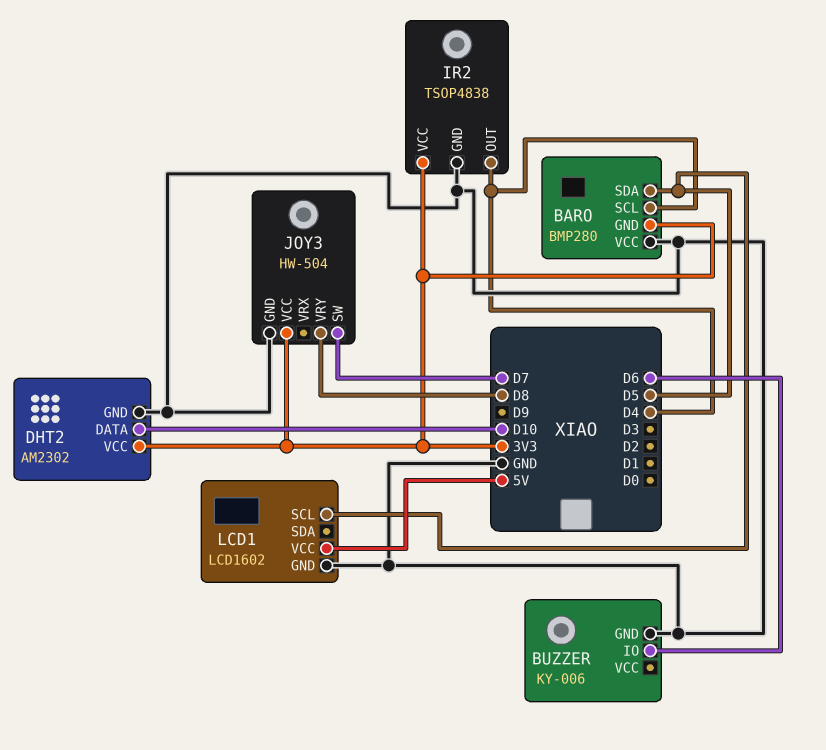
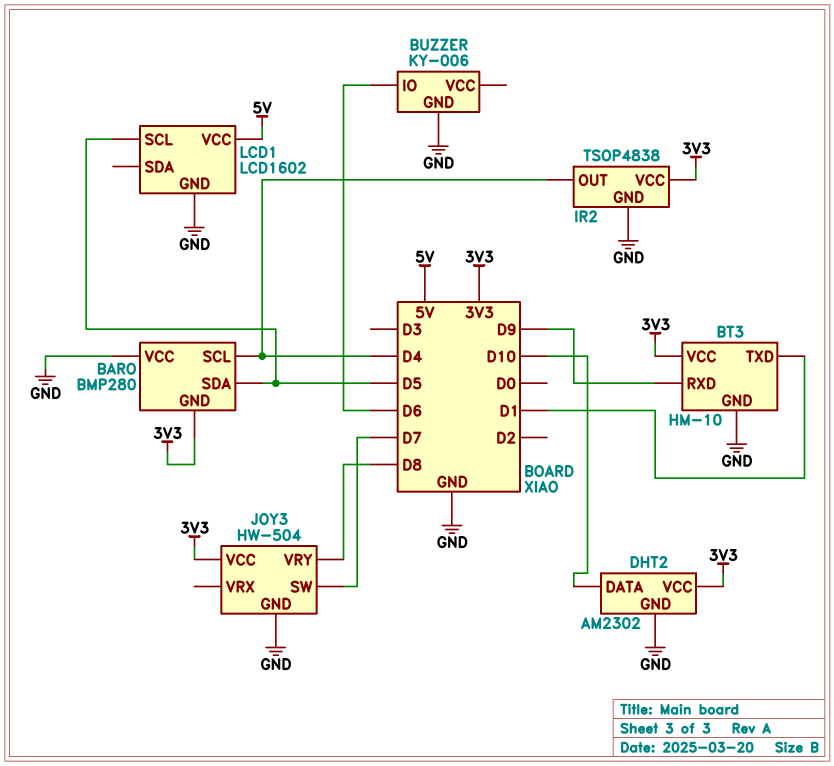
BT3: none -> HM-10
BT3 pin GND: none -> GND
BT3 pin RXD: none -> D9
BT3 pin TXD: none -> D1
BT3 pin VCC: none -> 3V3

